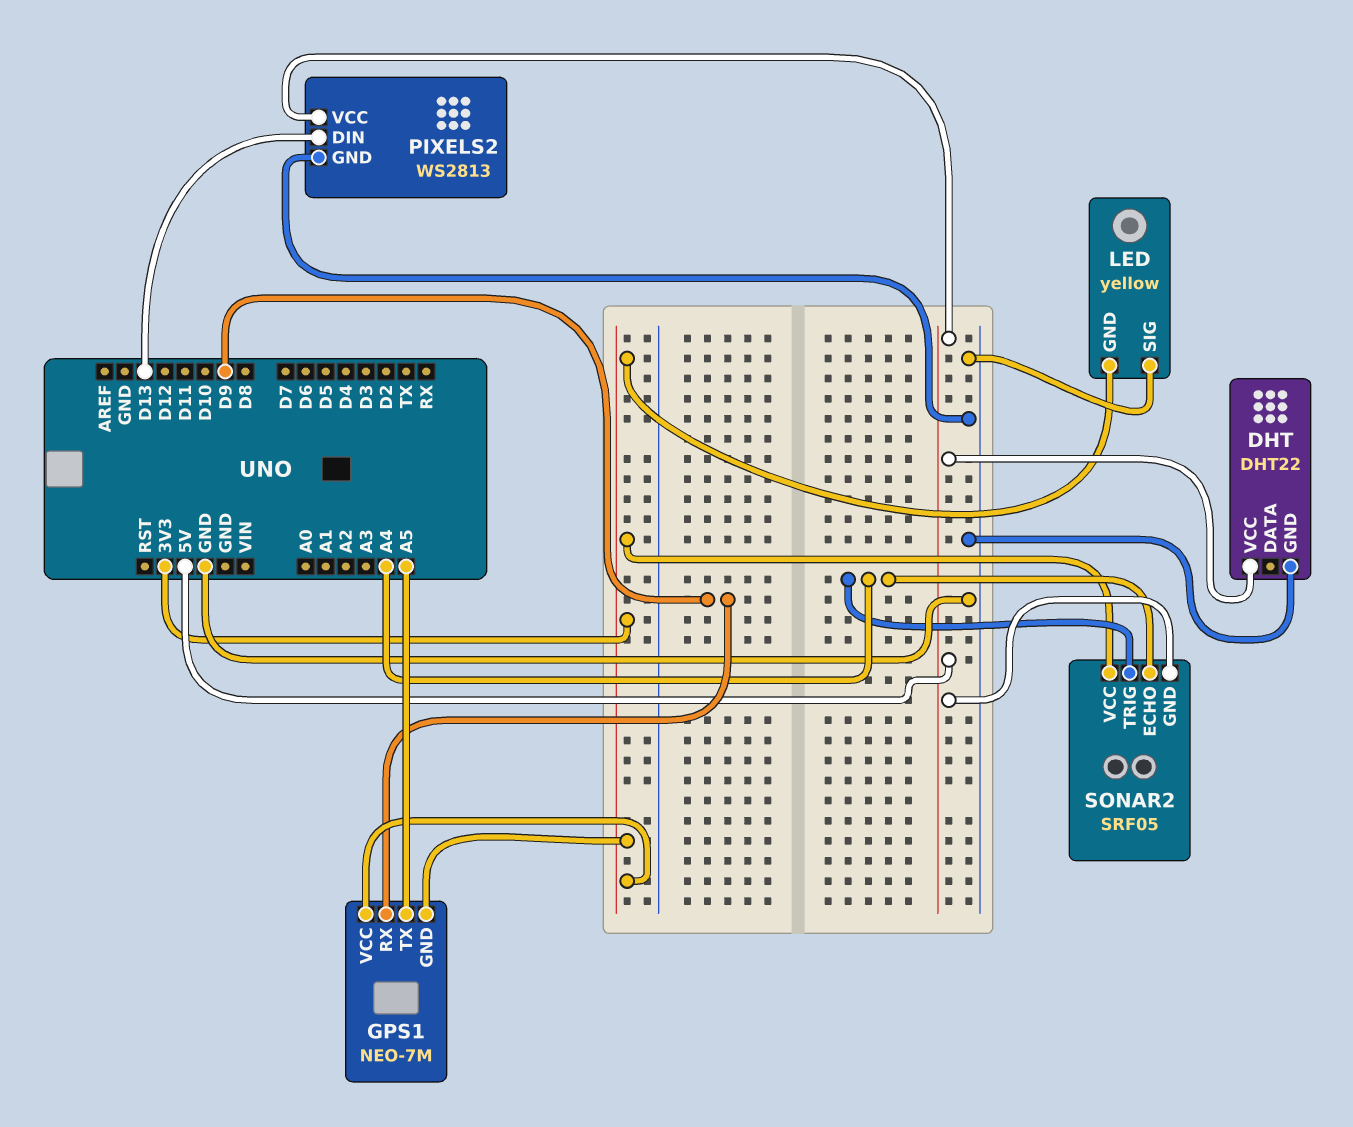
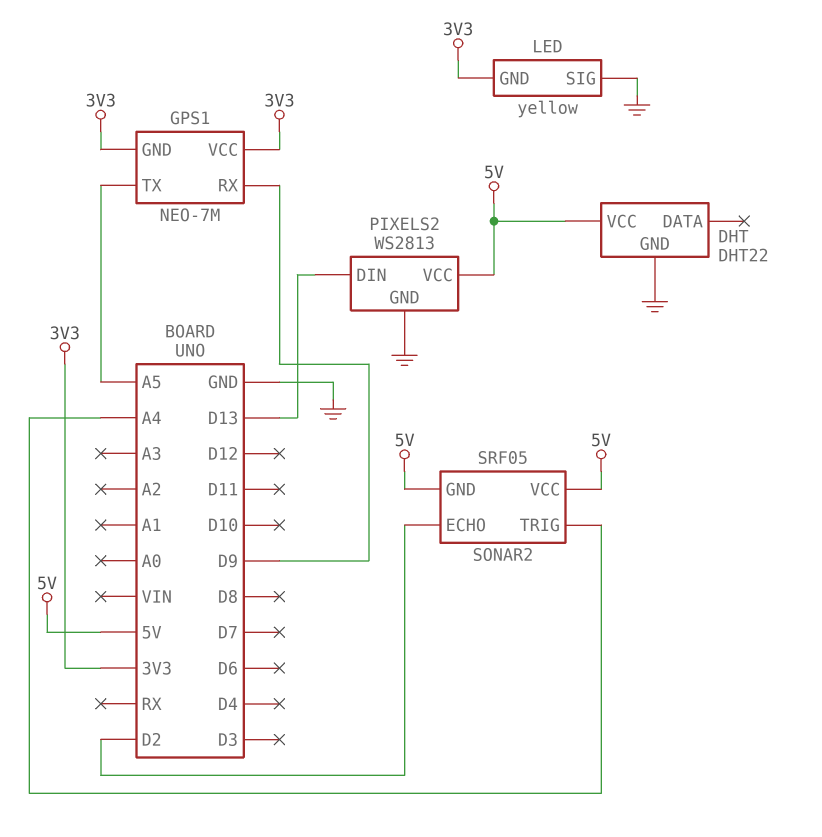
SONAR2 pin ECHO: A4 -> D2
SONAR2 pin VCC: 3V3 -> 5V

